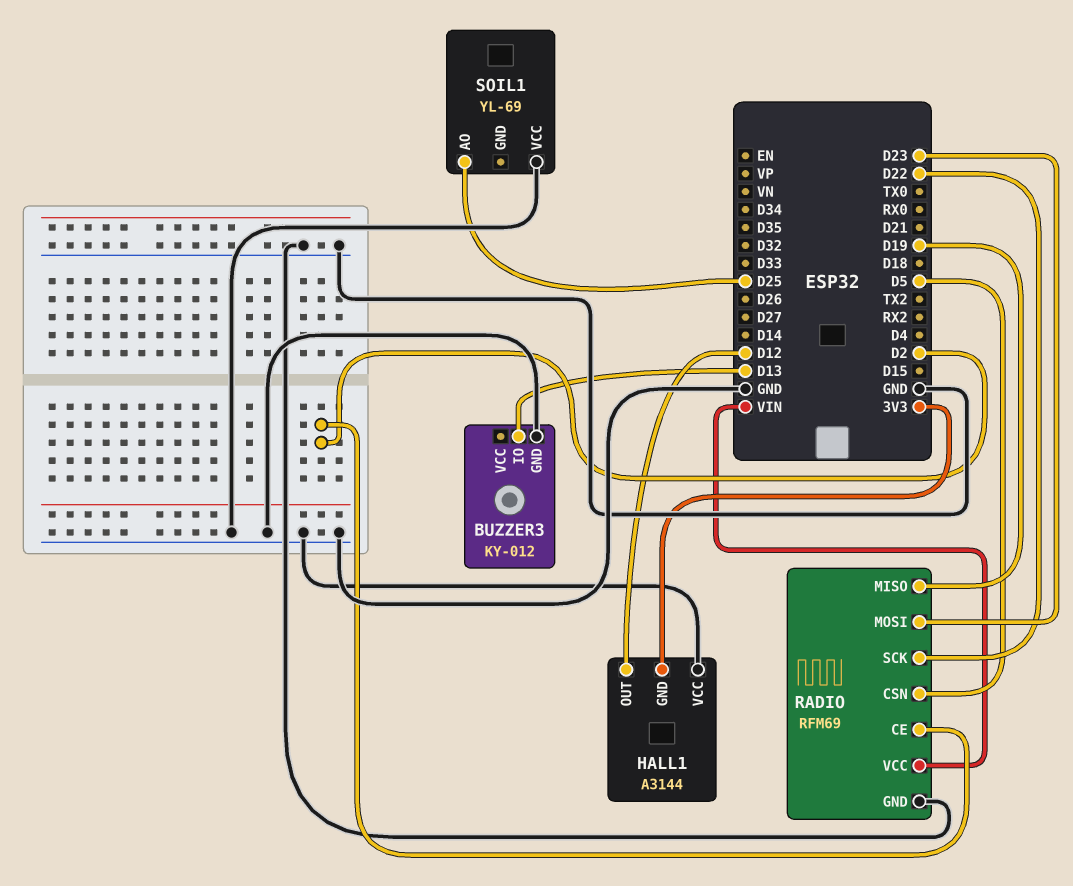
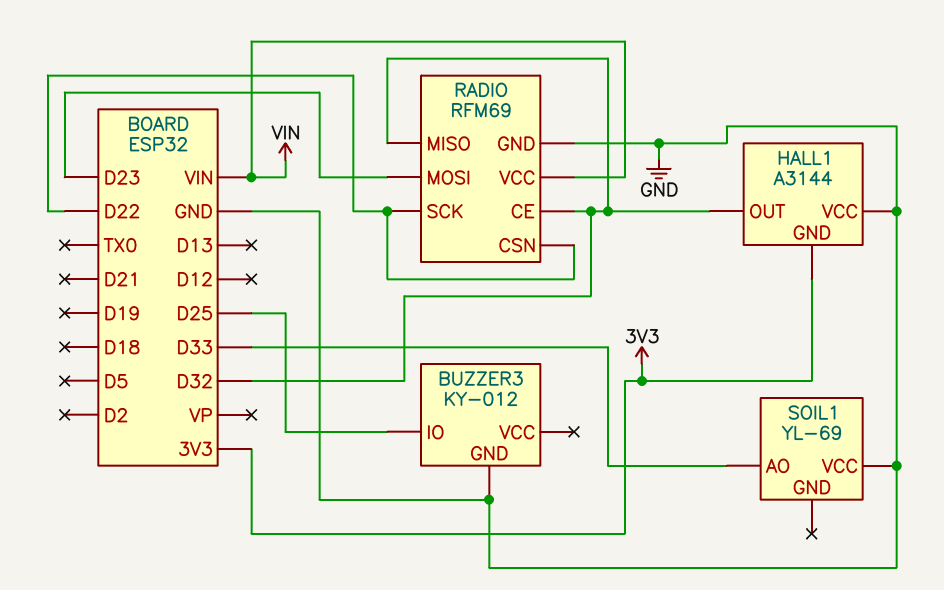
BUZZER3 pin IO: D13 -> D25
HALL1 pin OUT: D12 -> D32
RADIO pin CE: D2 -> D32
RADIO pin CSN: D5 -> D22
RADIO pin MISO: D19 -> D32
SOIL1 pin AO: D25 -> D33

